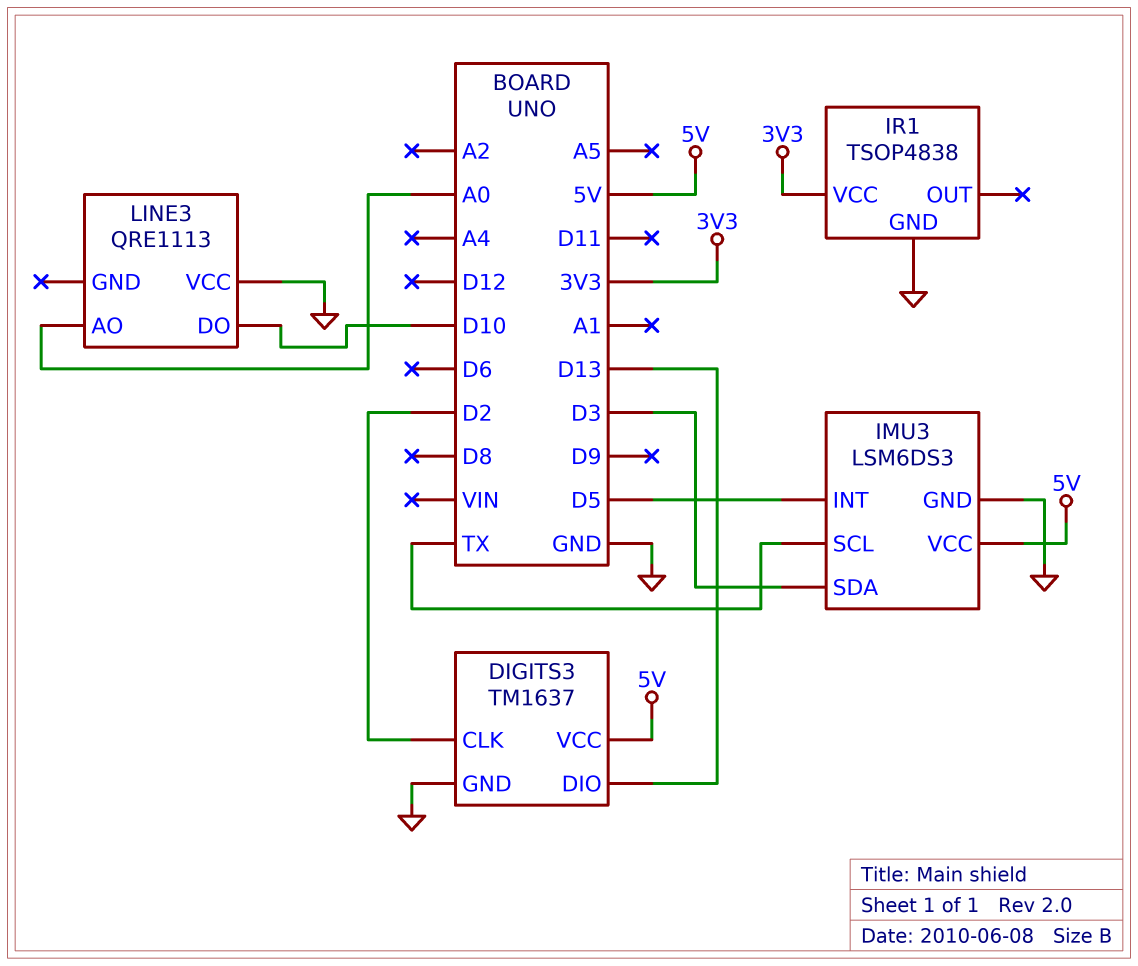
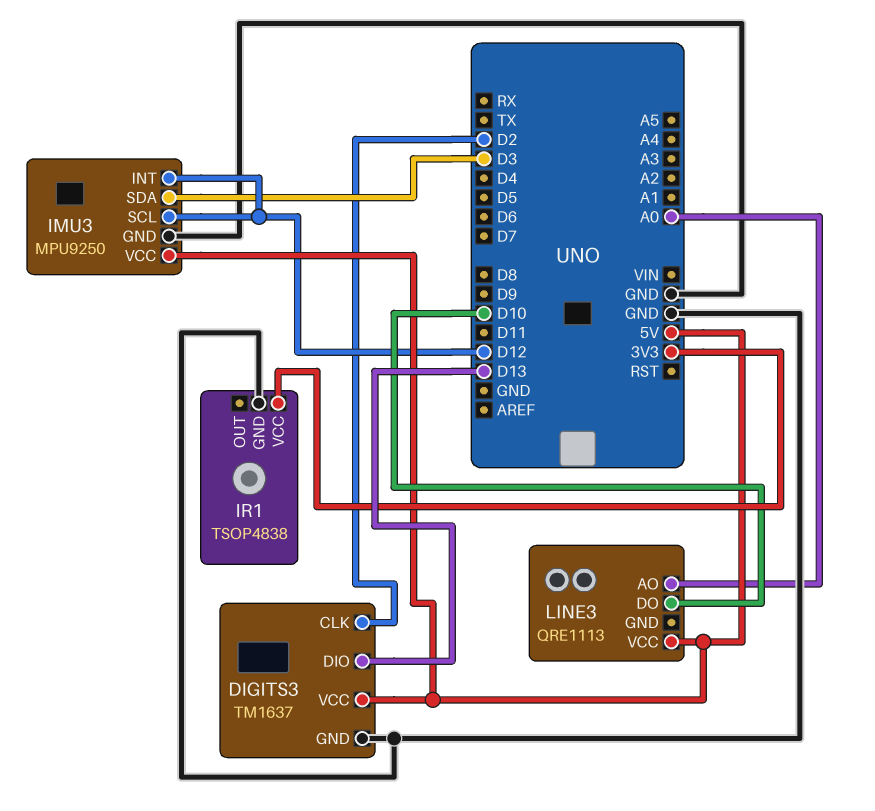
IMU3: LSM6DS3 -> MPU9250
IMU3 pin INT: D5 -> D12
IMU3 pin SCL: TX -> D12
LINE3 pin VCC: GND -> 5V

